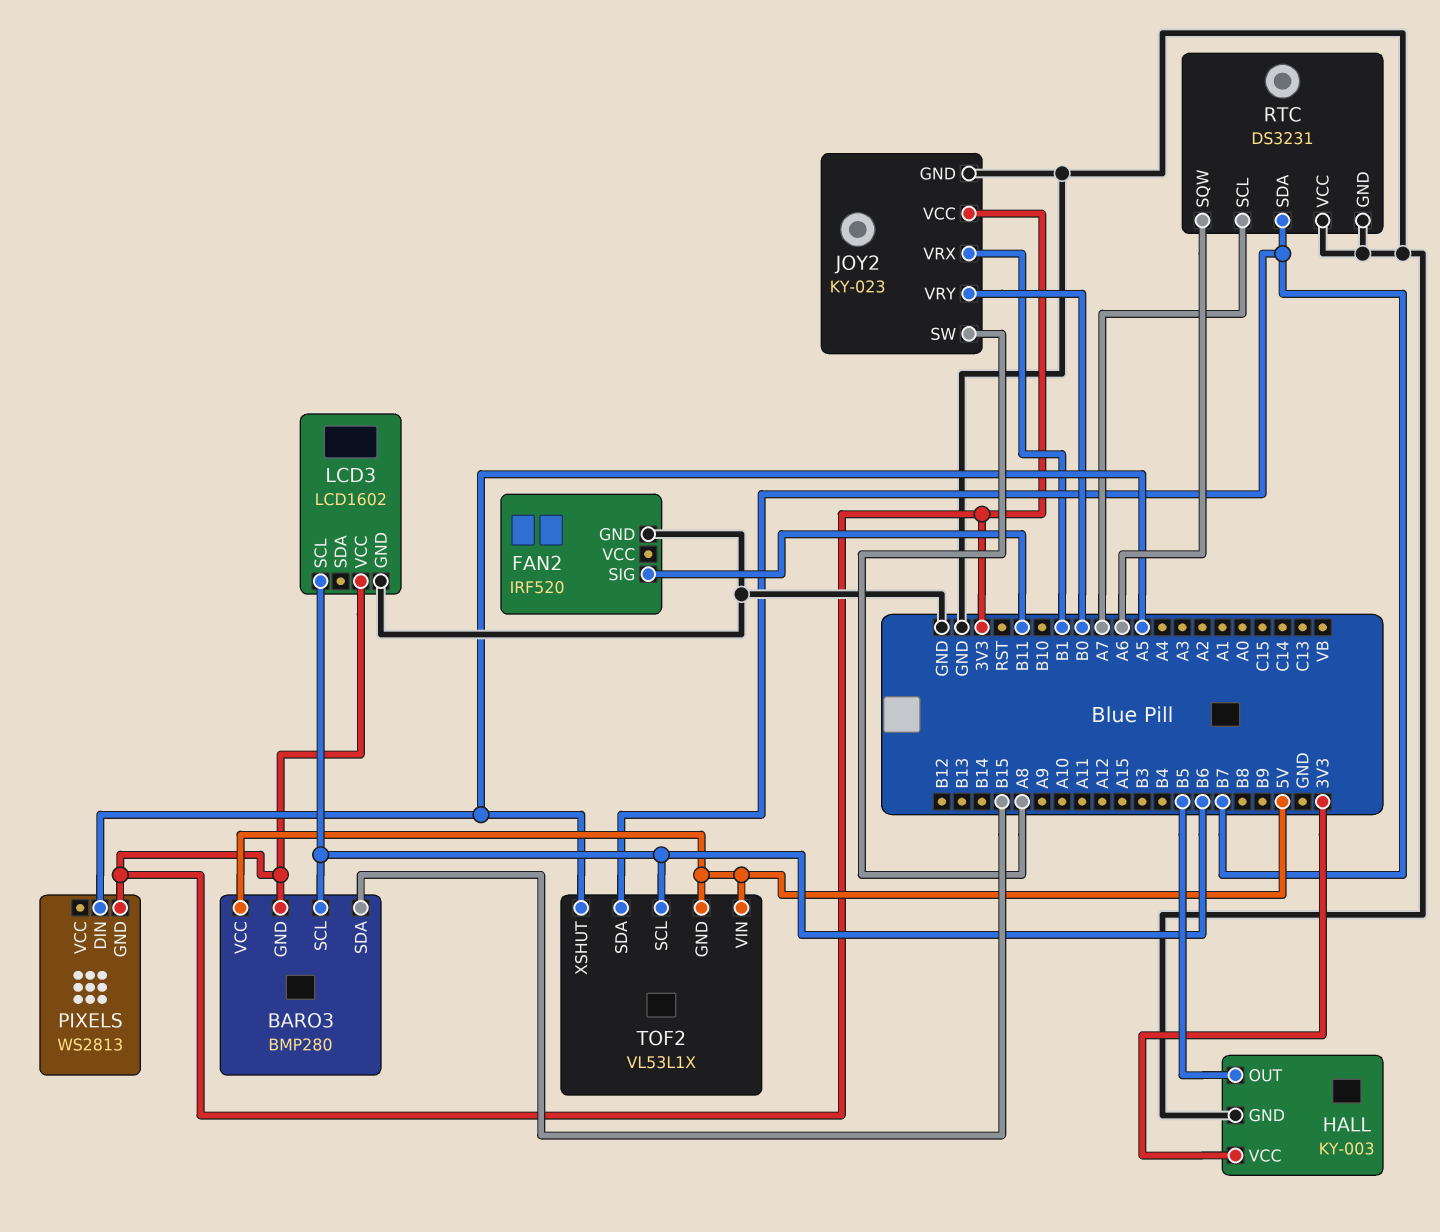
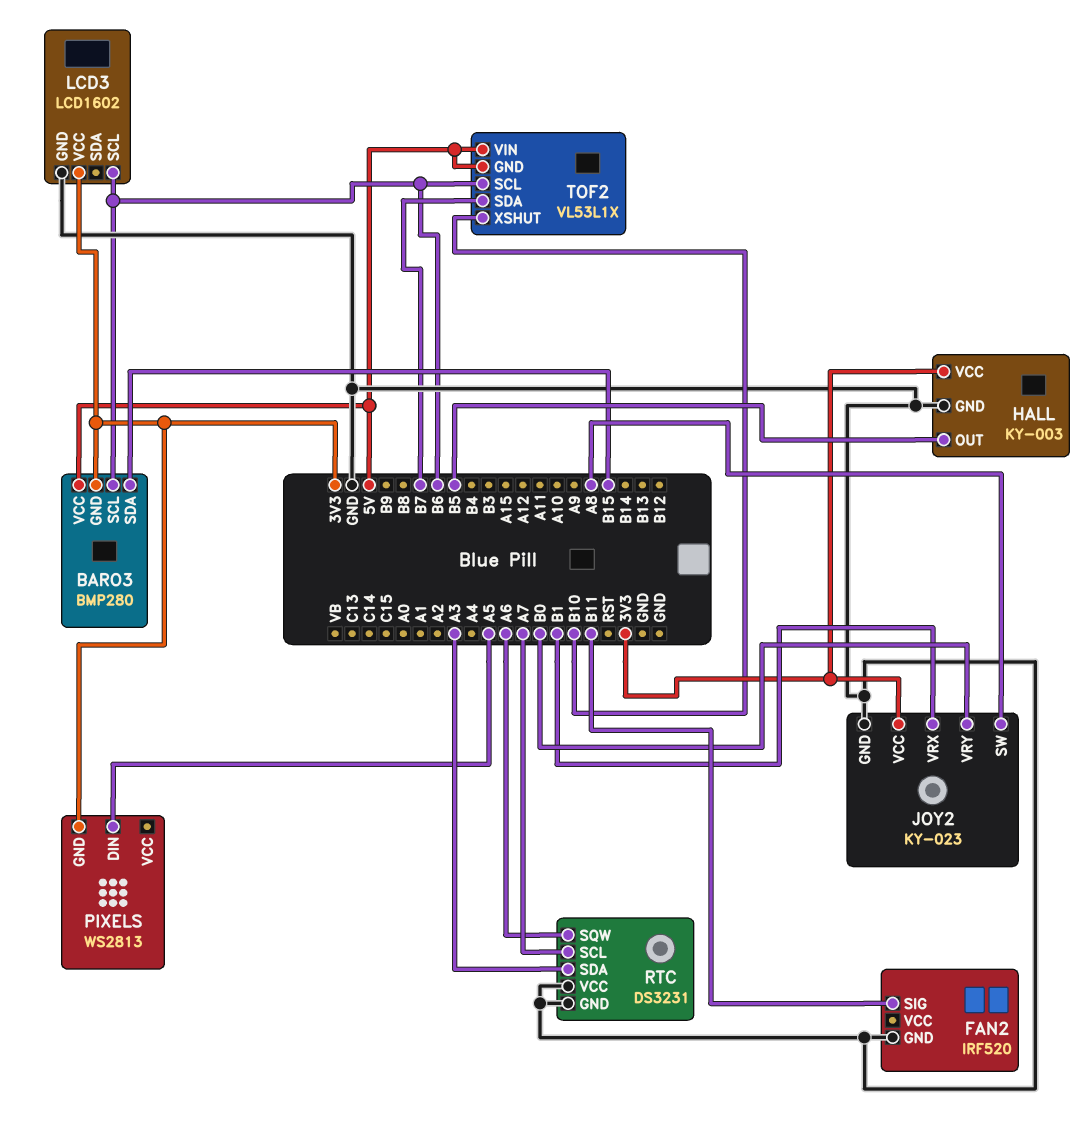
RTC pin SDA: B7 -> A3
TOF2 pin XSHUT: A5 -> B10

